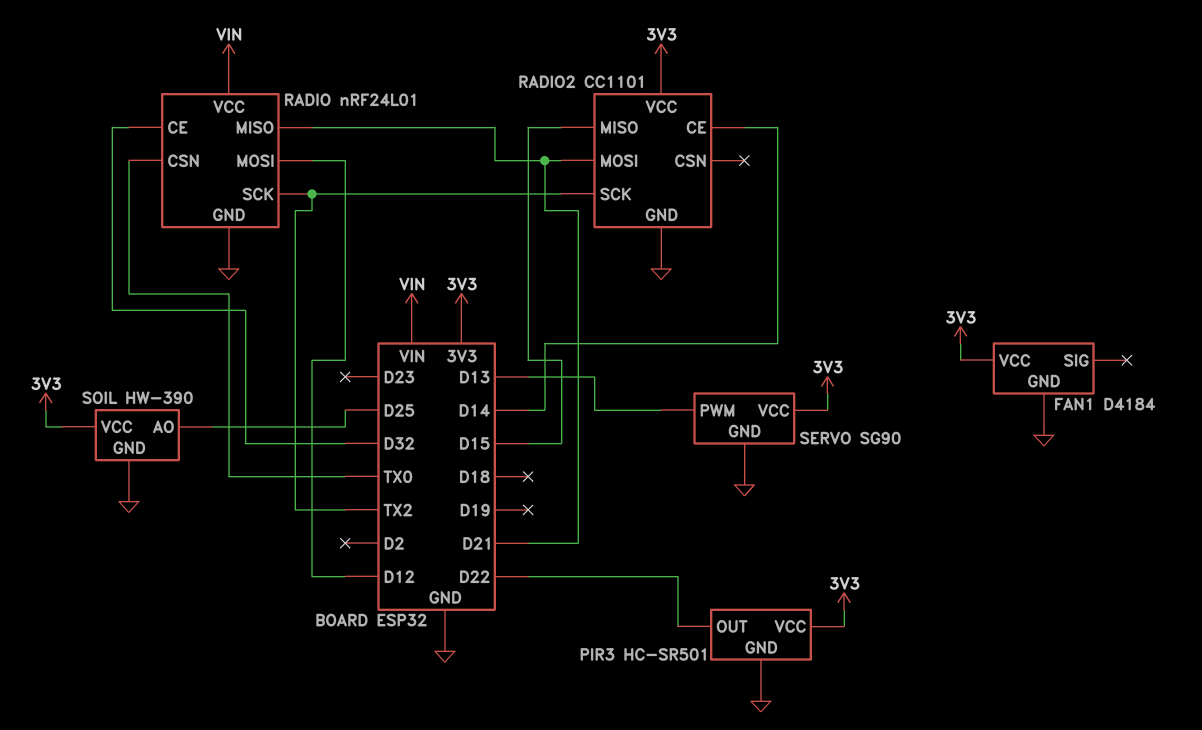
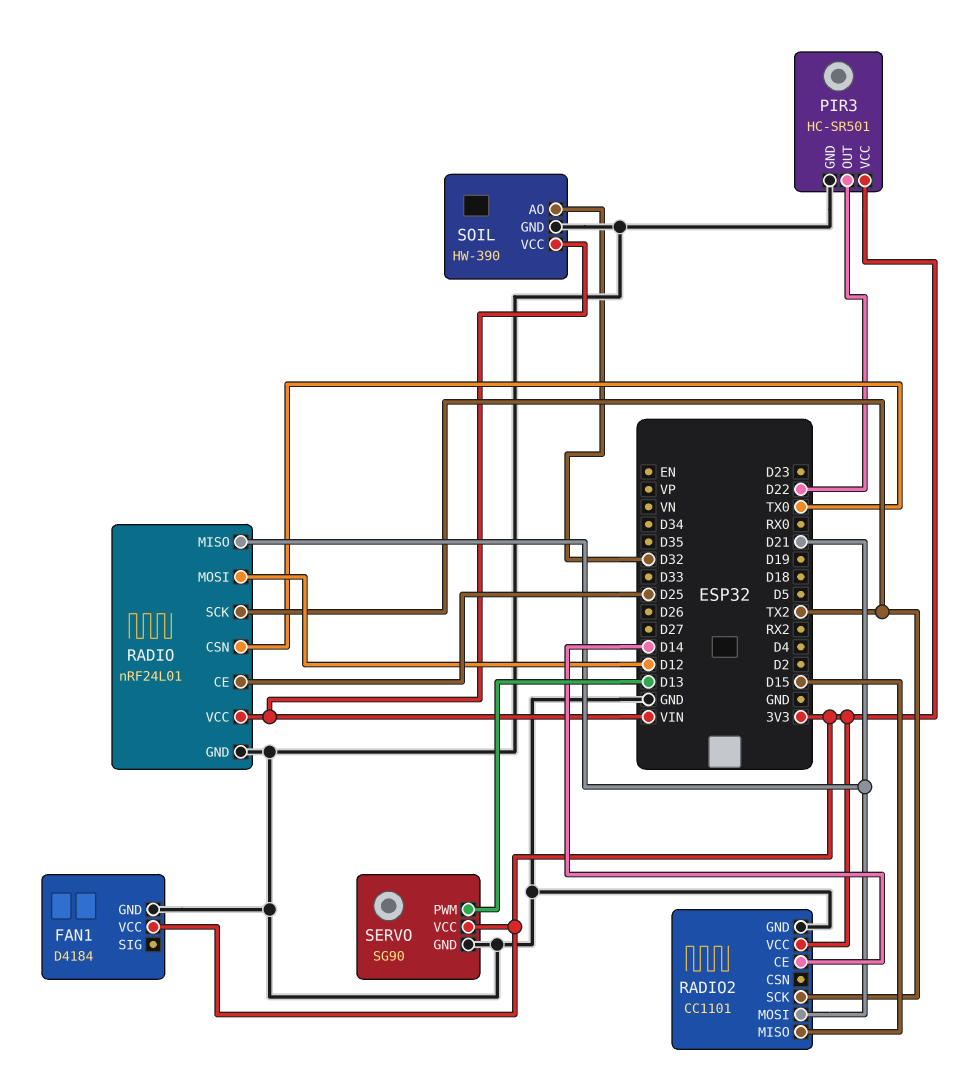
RADIO pin CE: D32 -> D25
SOIL pin AO: D25 -> D32
SOIL pin VCC: 3V3 -> VIN

